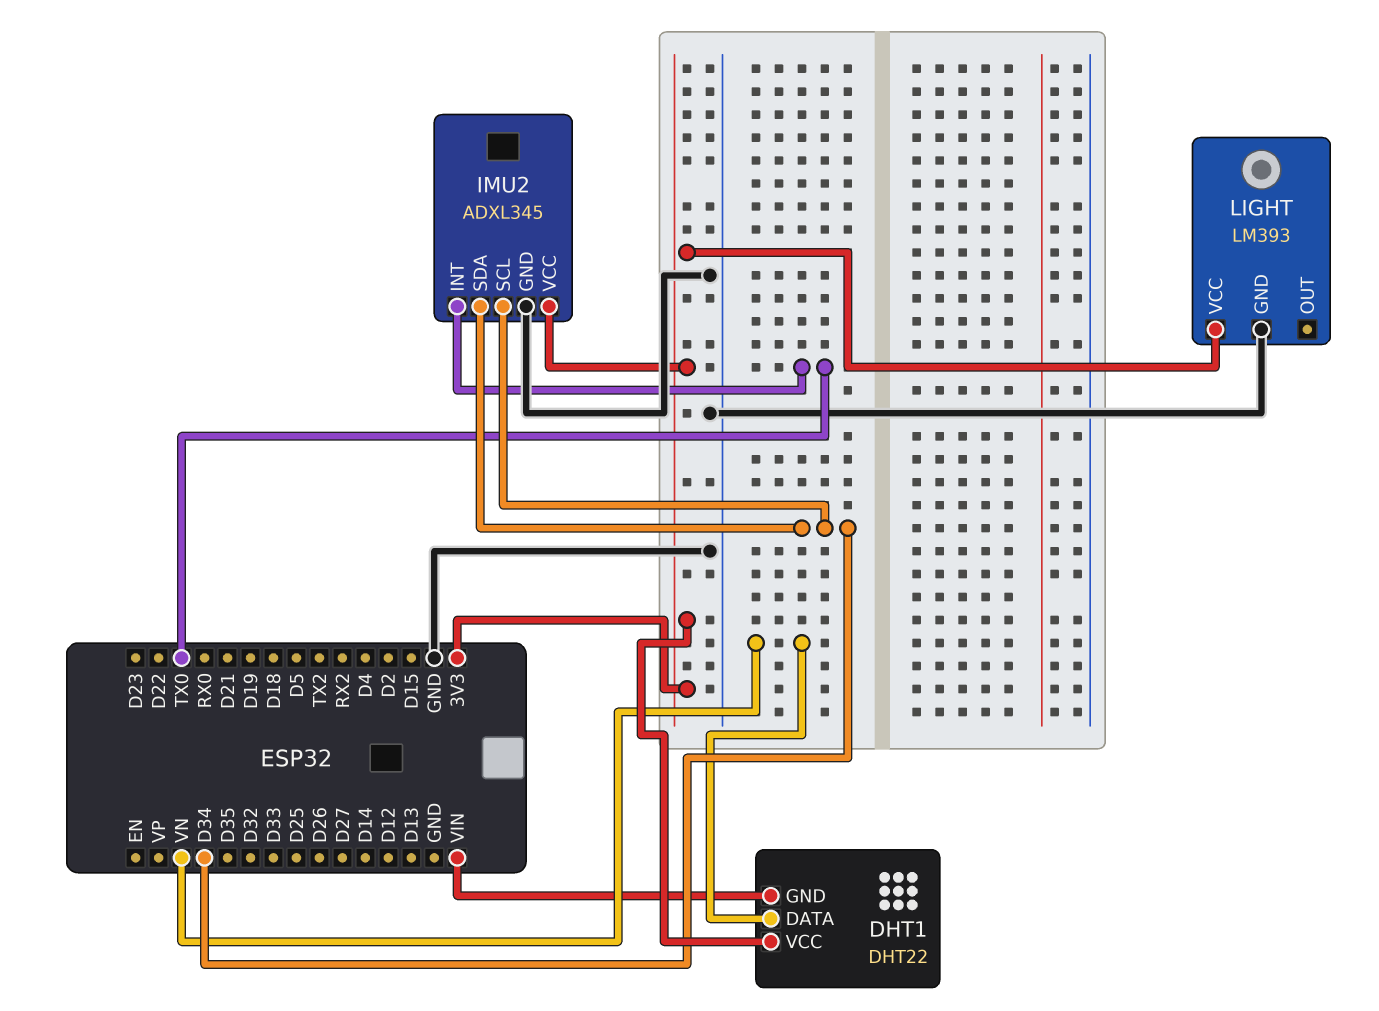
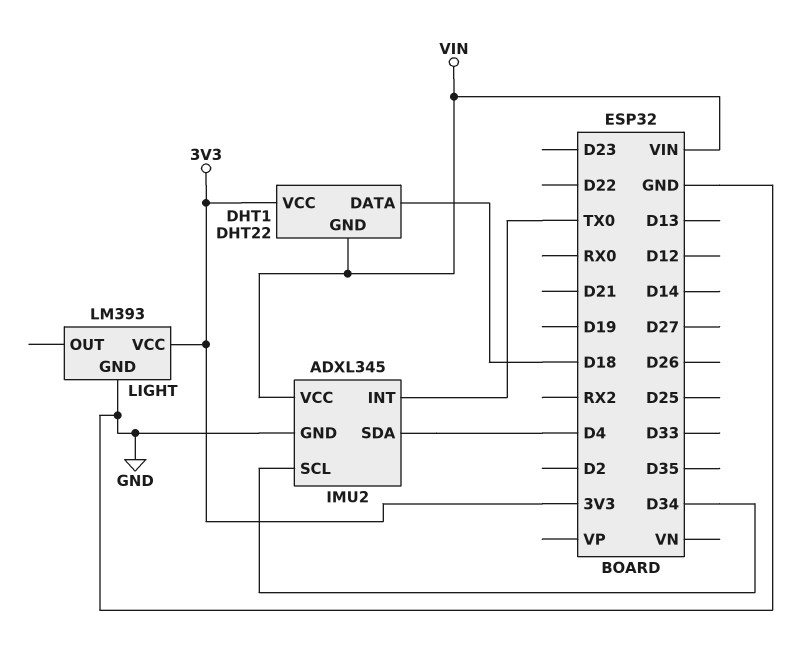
DHT1 pin DATA: VN -> D18
IMU2 pin SDA: D34 -> D4
IMU2 pin VCC: 3V3 -> VIN

